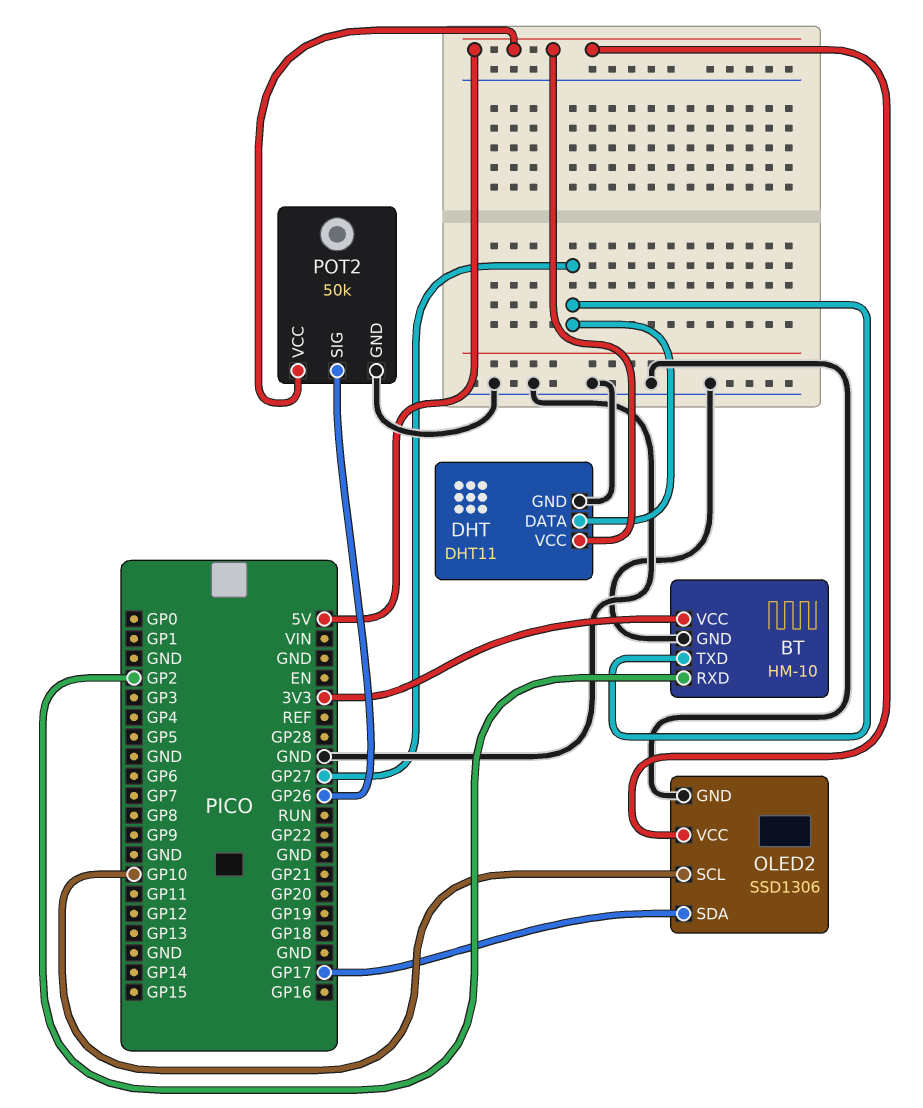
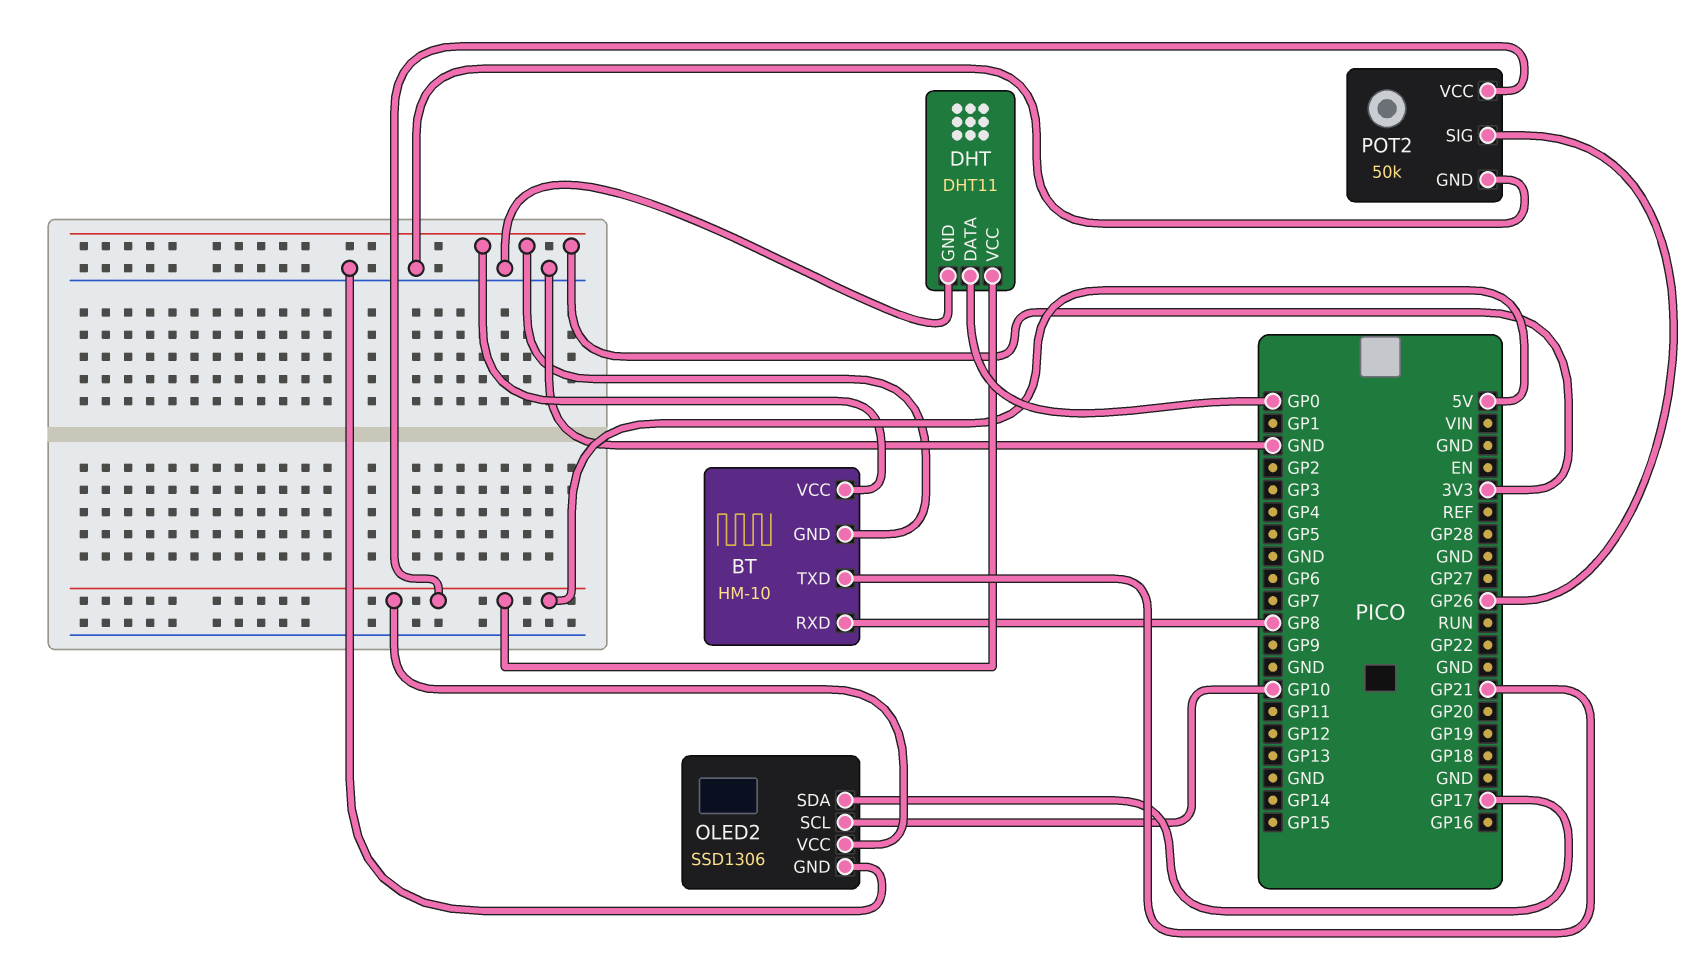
BT pin GND: GND -> 3V3
BT pin RXD: GP2 -> GP8
BT pin TXD: GP27 -> GP21
DHT pin DATA: GP27 -> GP0

